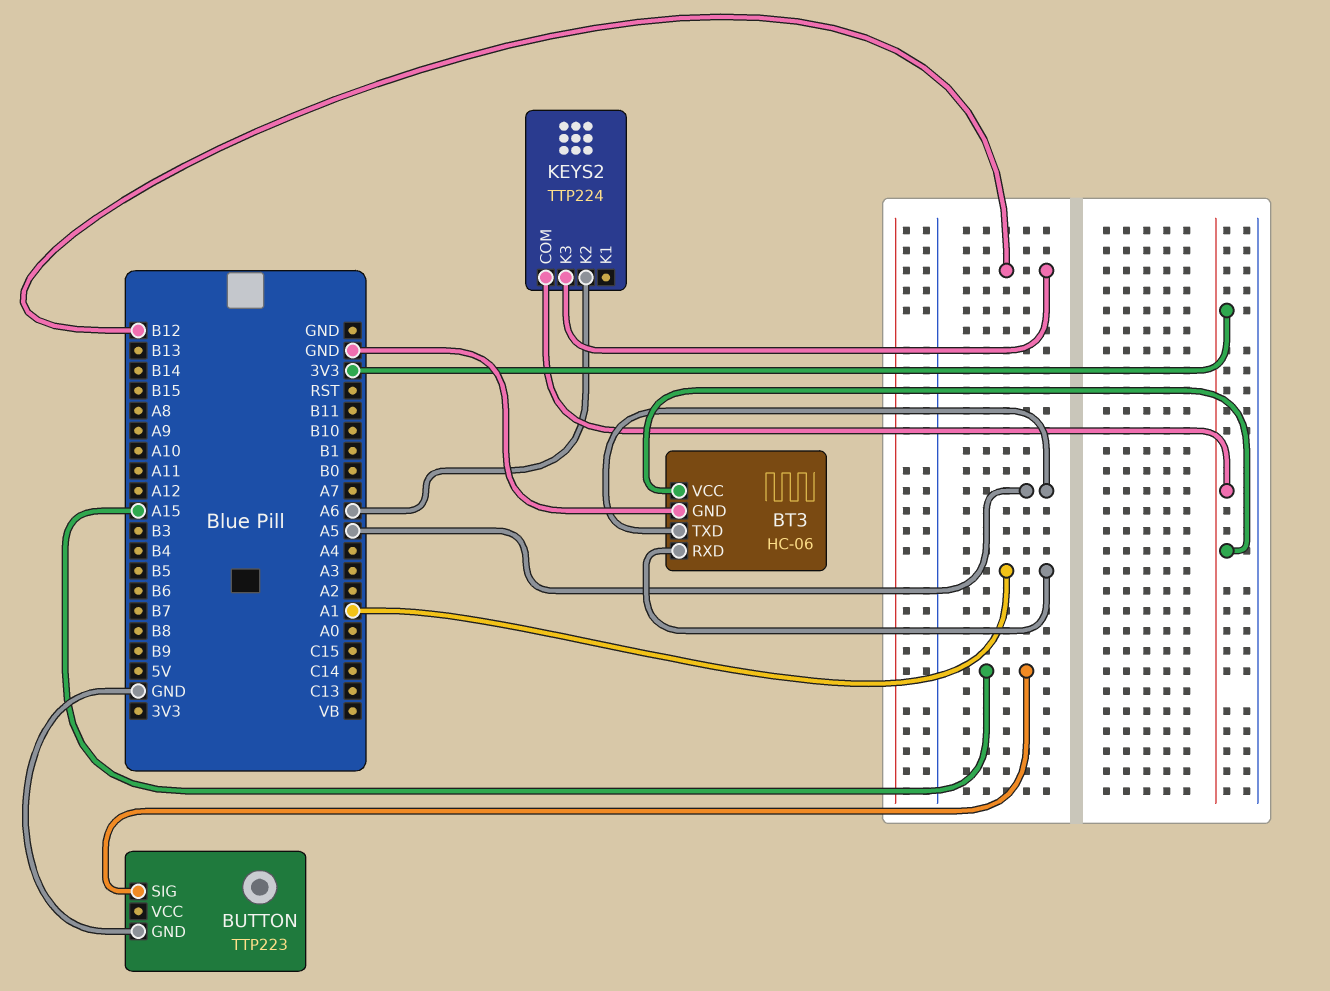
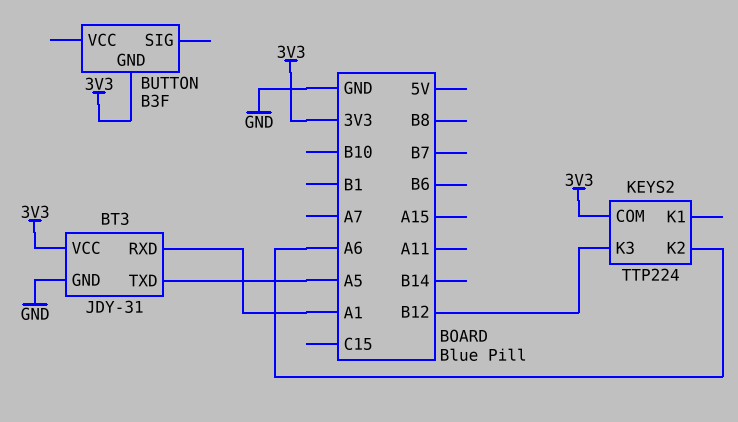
BT3: HC-06 -> JDY-31
BUTTON: TTP223 -> B3F
BUTTON pin GND: GND -> 3V3
BUTTON pin SIG: A15 -> none

